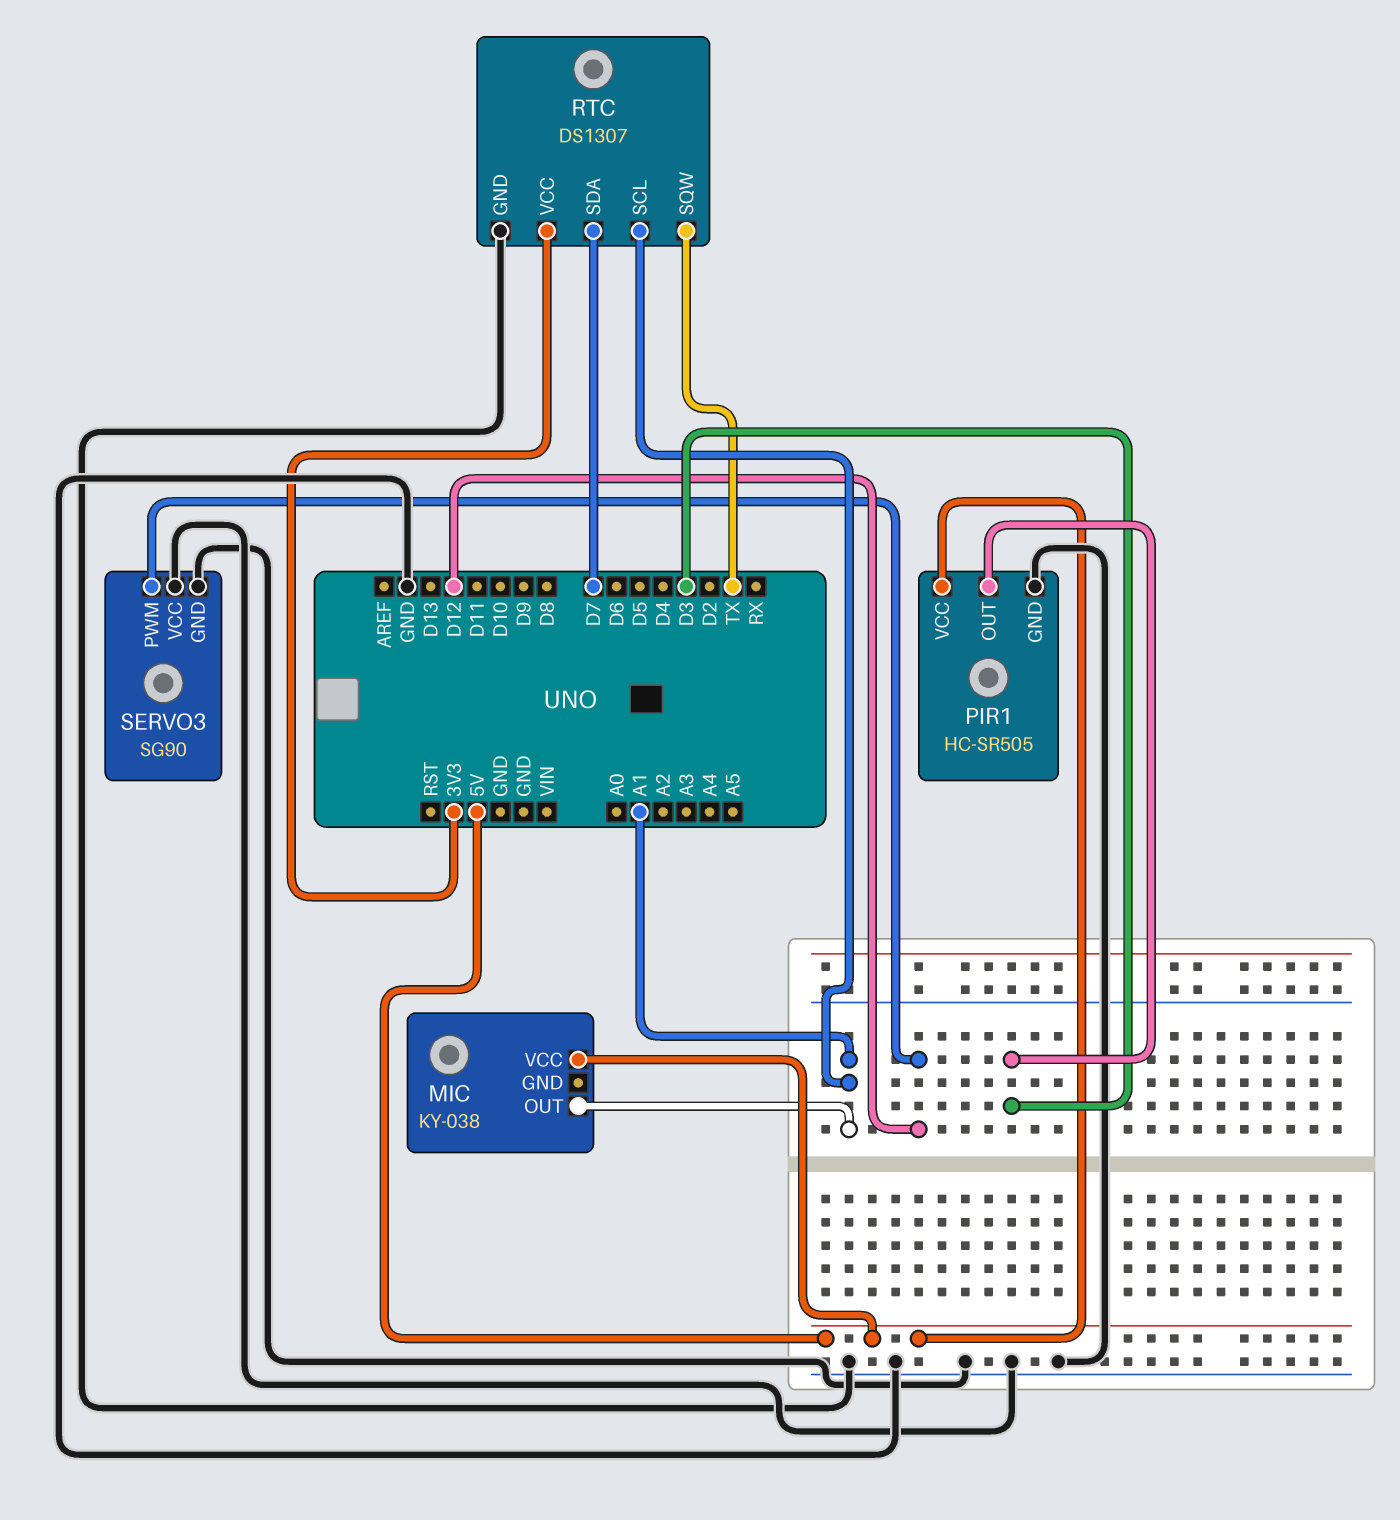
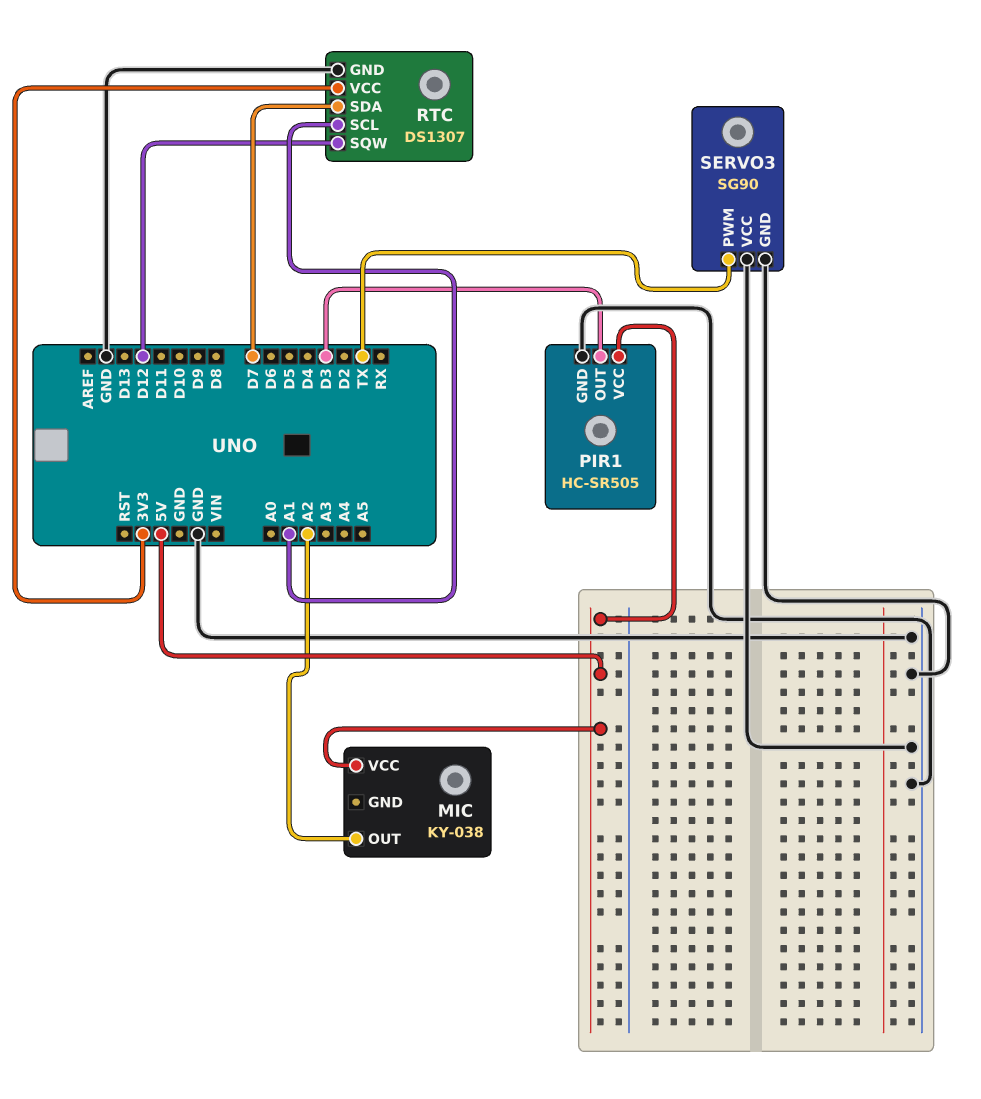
MIC pin OUT: A1 -> A2
RTC pin SQW: TX -> D12
SERVO3 pin PWM: D12 -> TX

